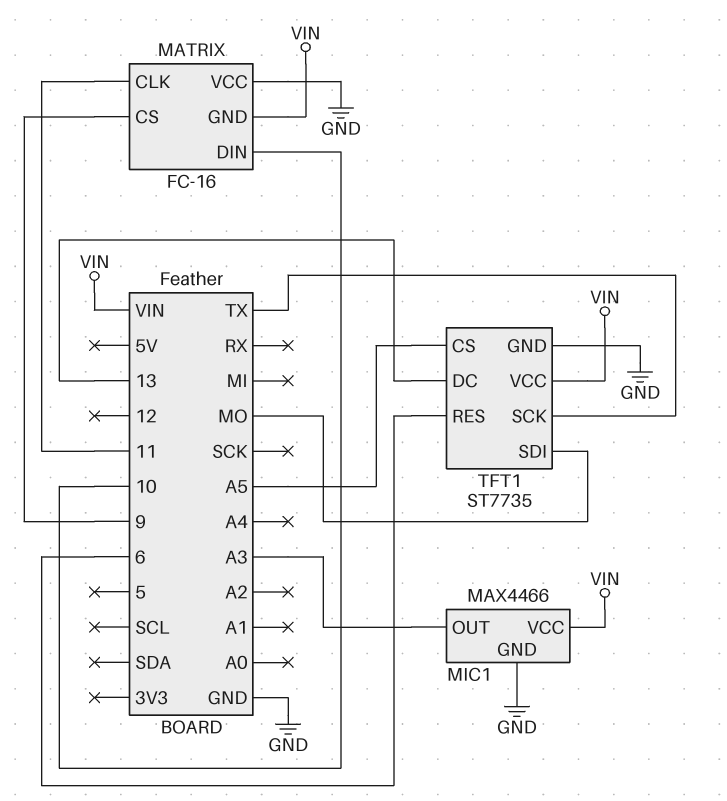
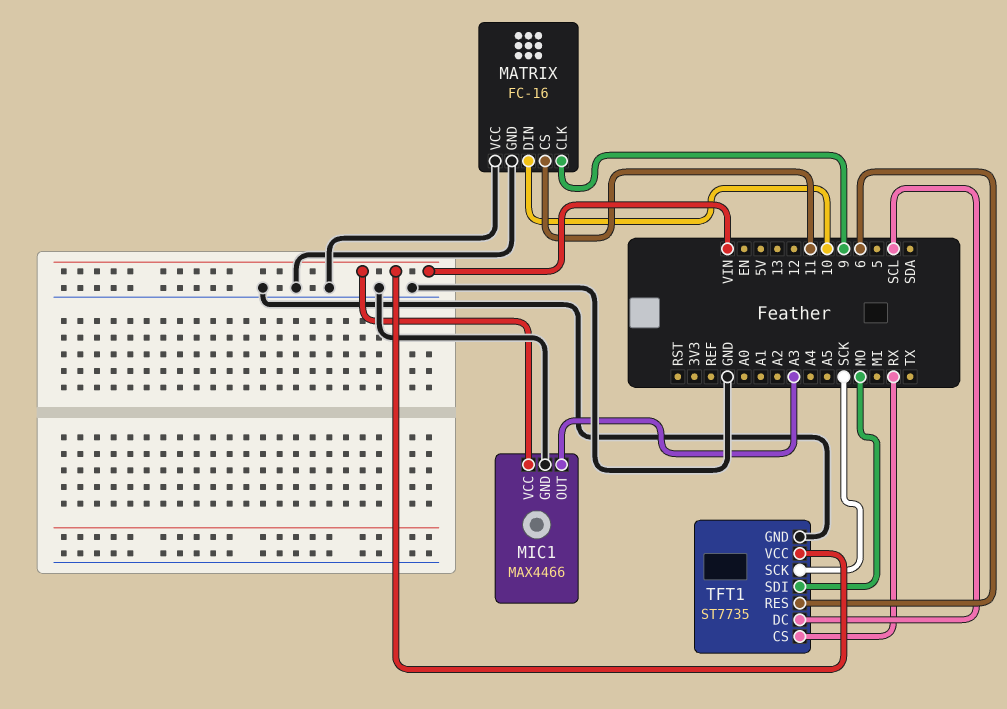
MATRIX pin CLK: 11 -> 9
MATRIX pin CS: 9 -> 11
MATRIX pin GND: VIN -> GND
TFT1 pin CS: A5 -> RX
TFT1 pin DC: 13 -> SCL
TFT1 pin SCK: TX -> SCK

